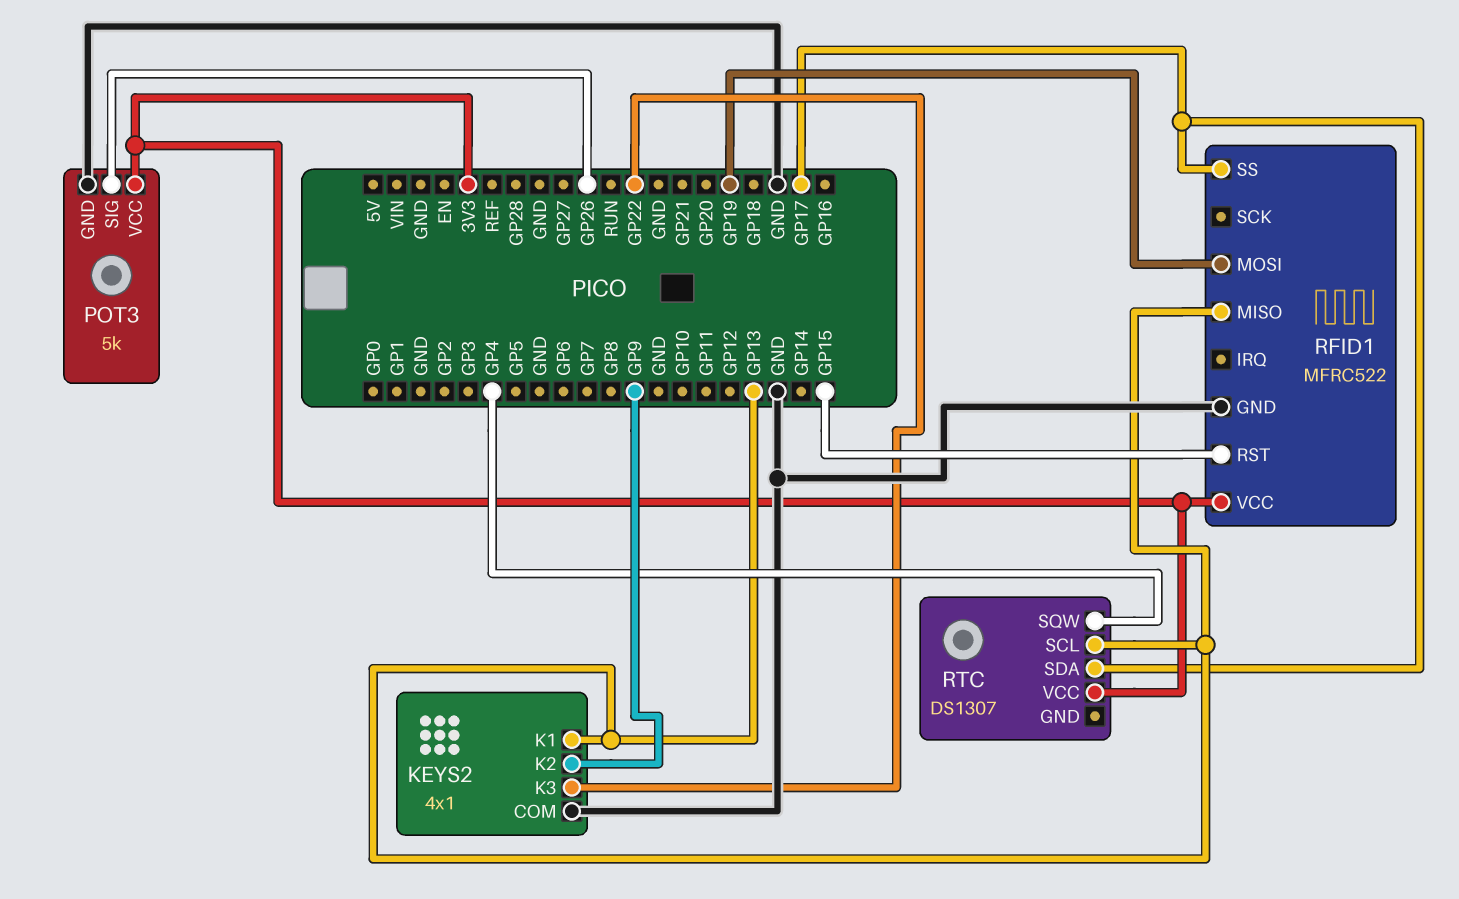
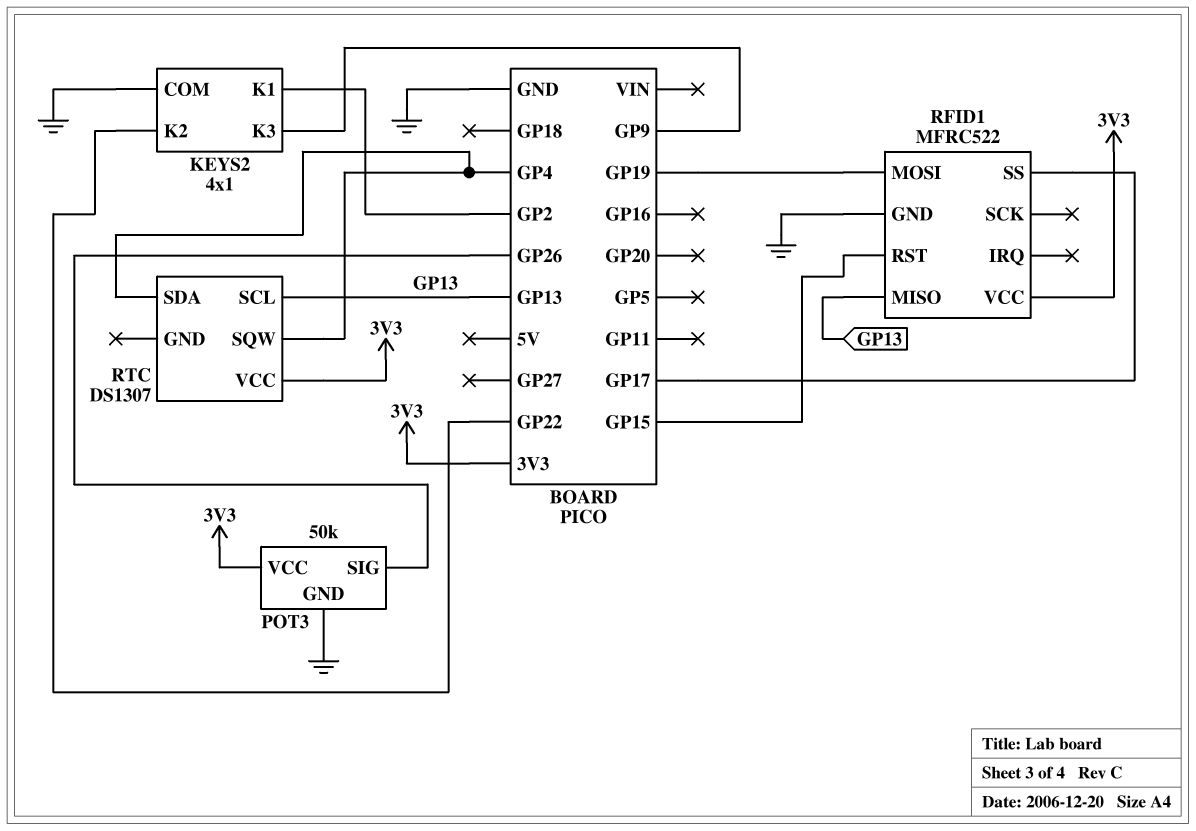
KEYS2 pin K1: GP13 -> GP2
KEYS2 pin K2: GP9 -> GP22
KEYS2 pin K3: GP22 -> GP9
POT3: 5k -> 50k
RTC pin SDA: GP17 -> GP4

